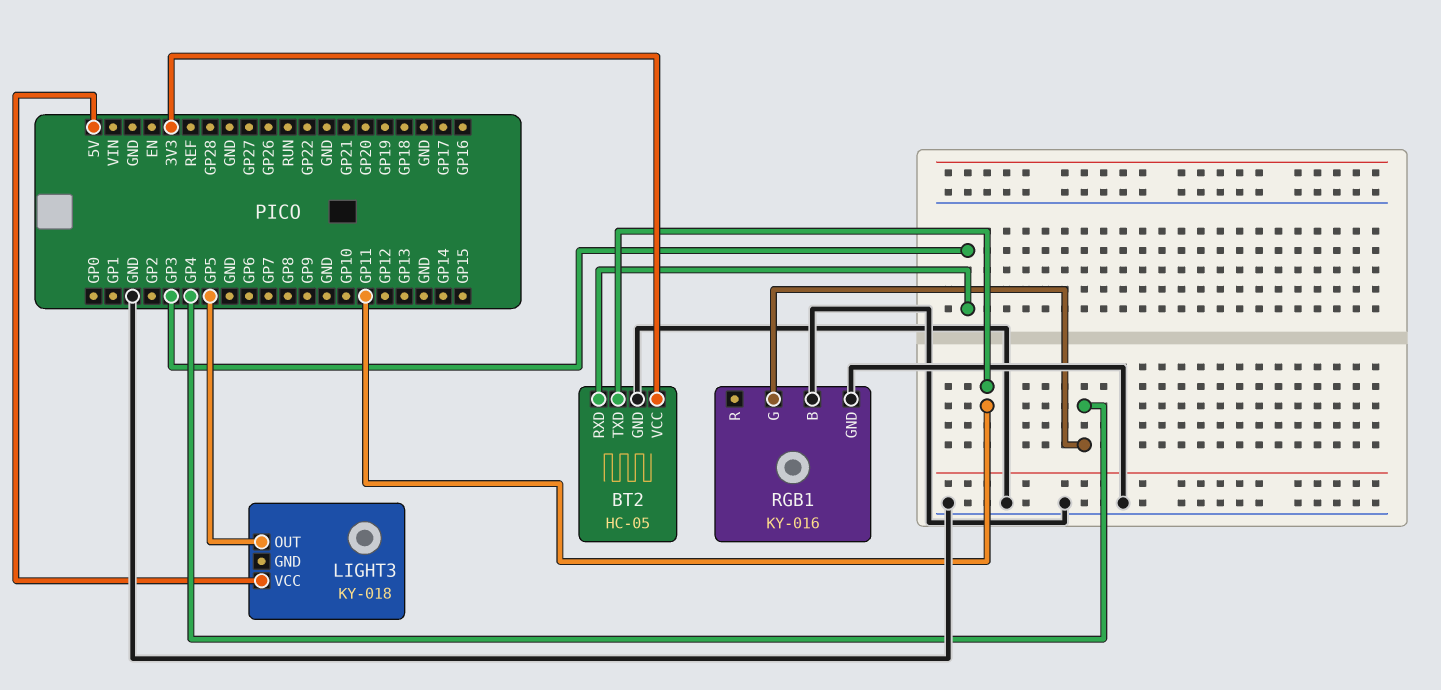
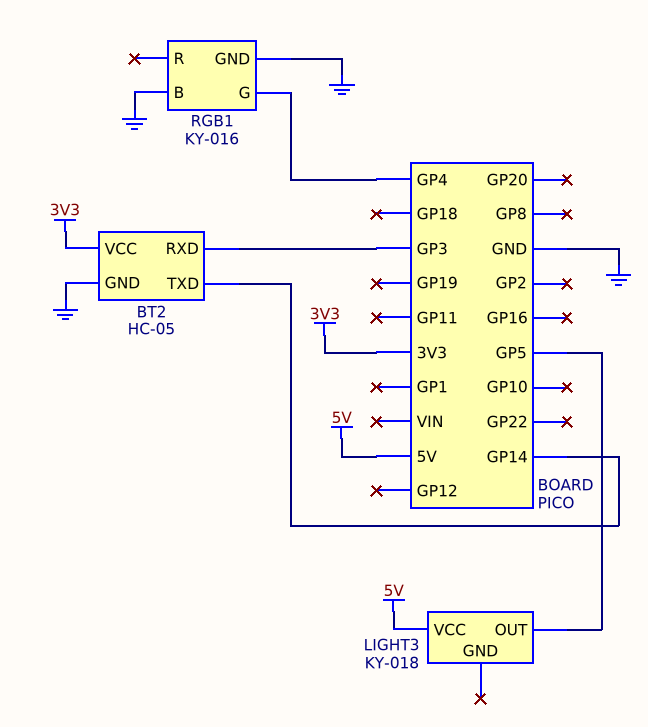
BT2 pin TXD: GP11 -> GP14

